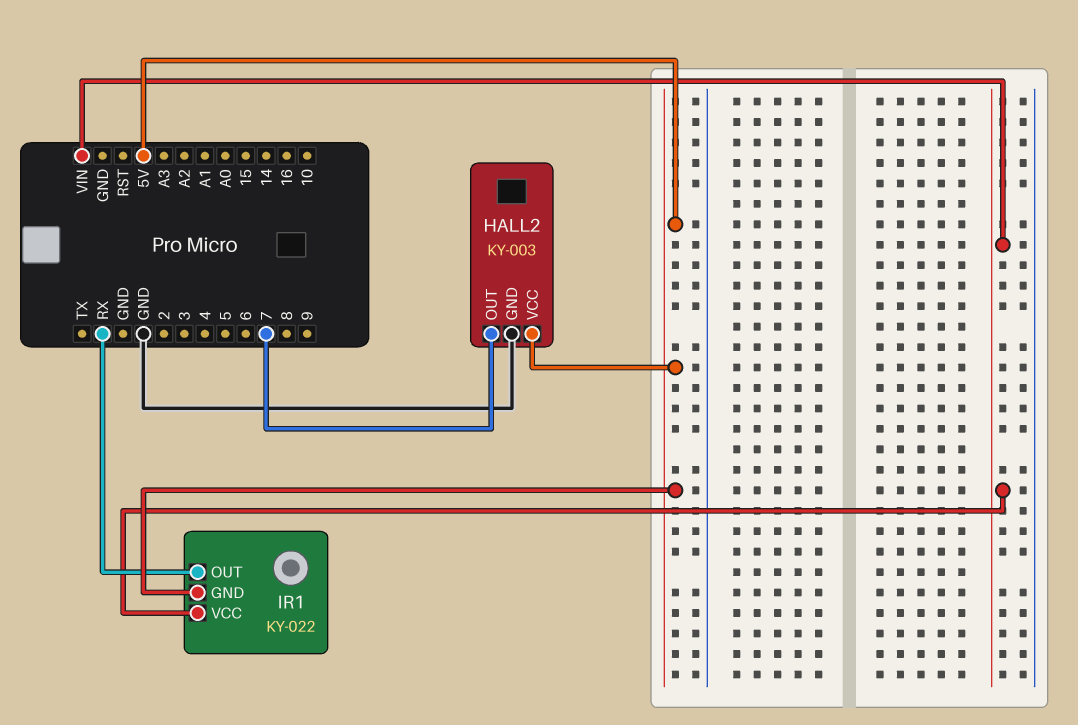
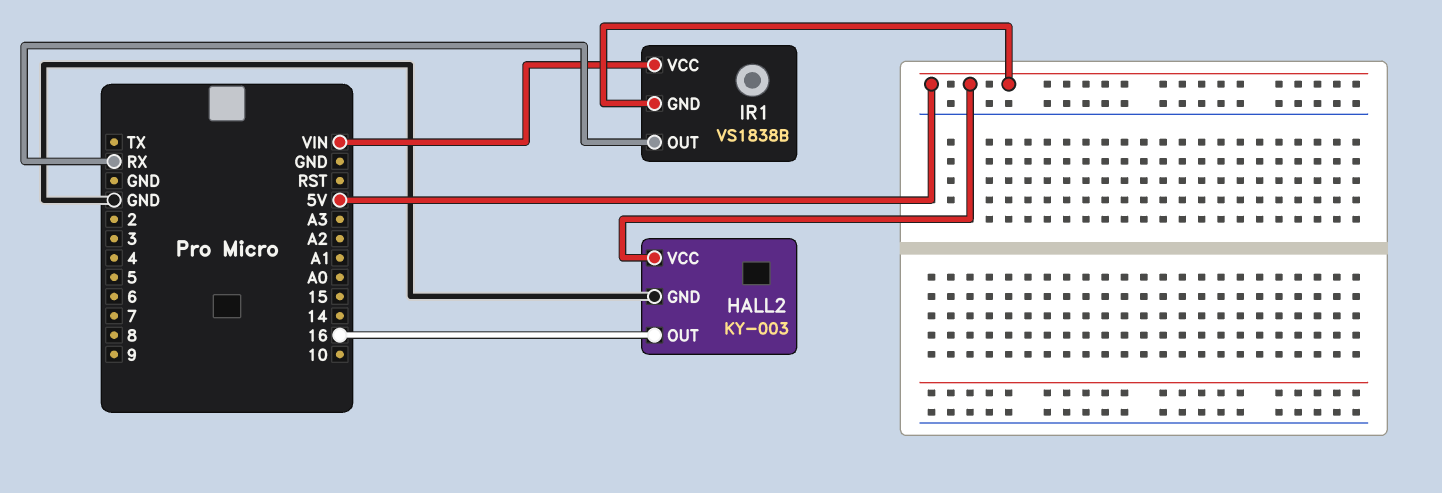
HALL2 pin OUT: 7 -> 16
IR1: KY-022 -> VS1838B

